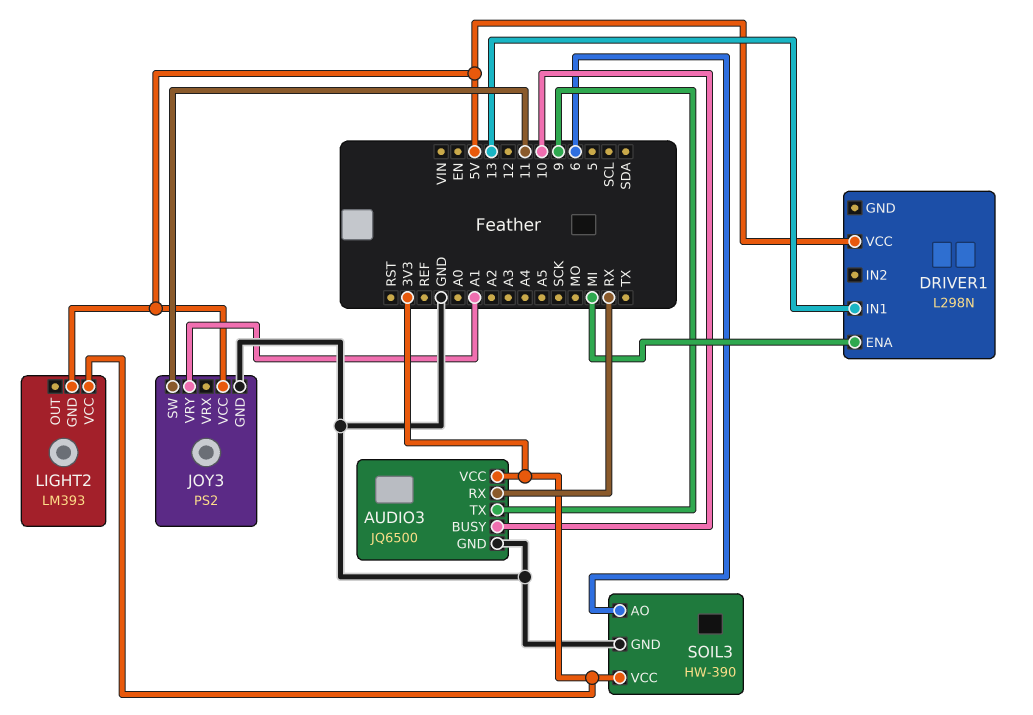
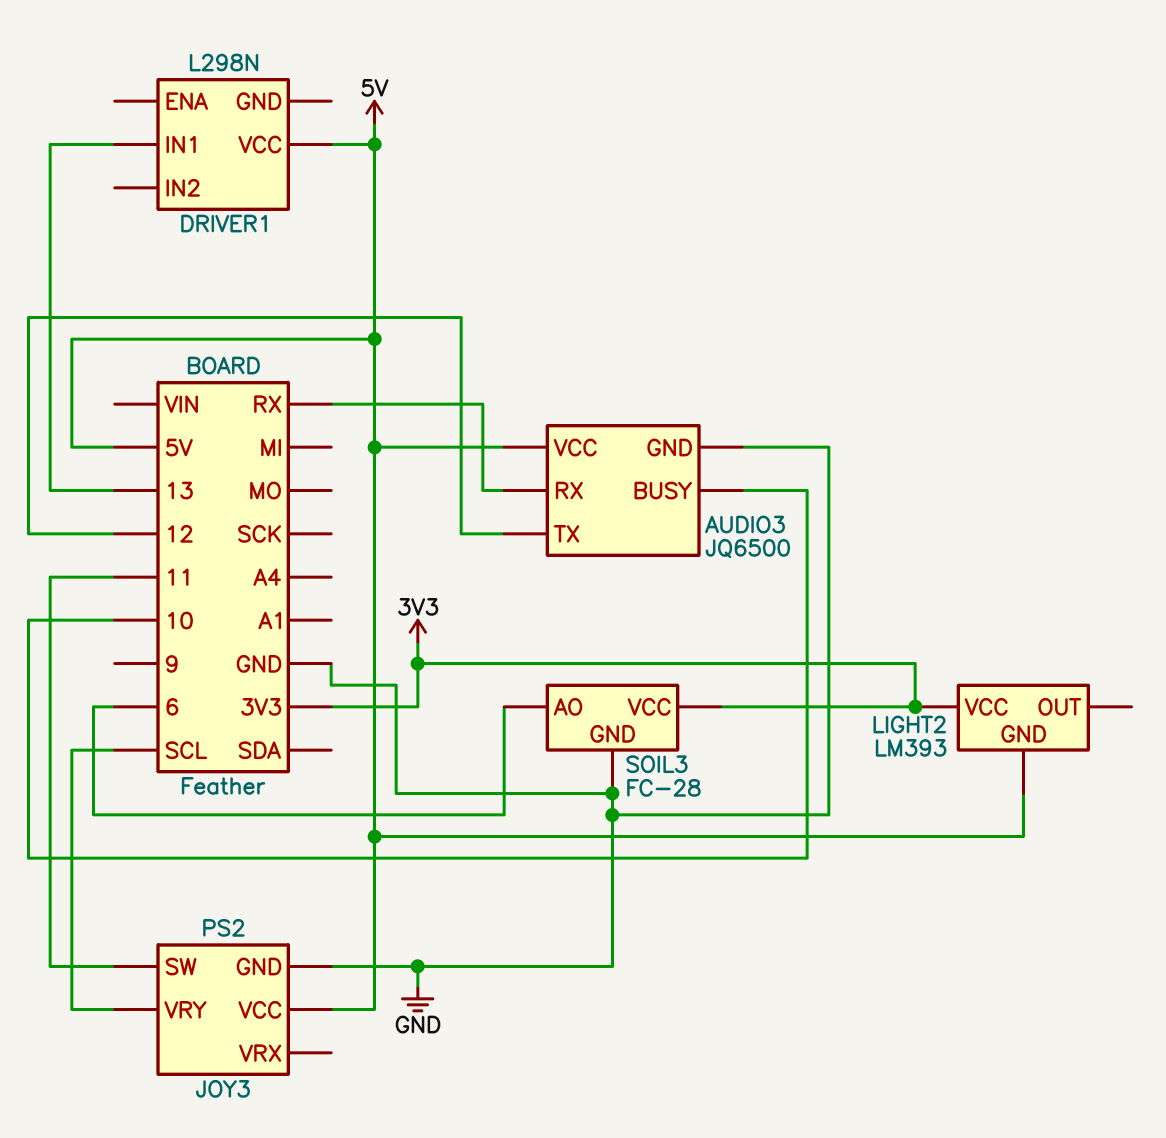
AUDIO3 pin TX: 9 -> 12
AUDIO3 pin VCC: 3V3 -> 5V
DRIVER1 pin ENA: MI -> none
JOY3 pin VRY: A1 -> SCL
SOIL3: HW-390 -> FC-28

